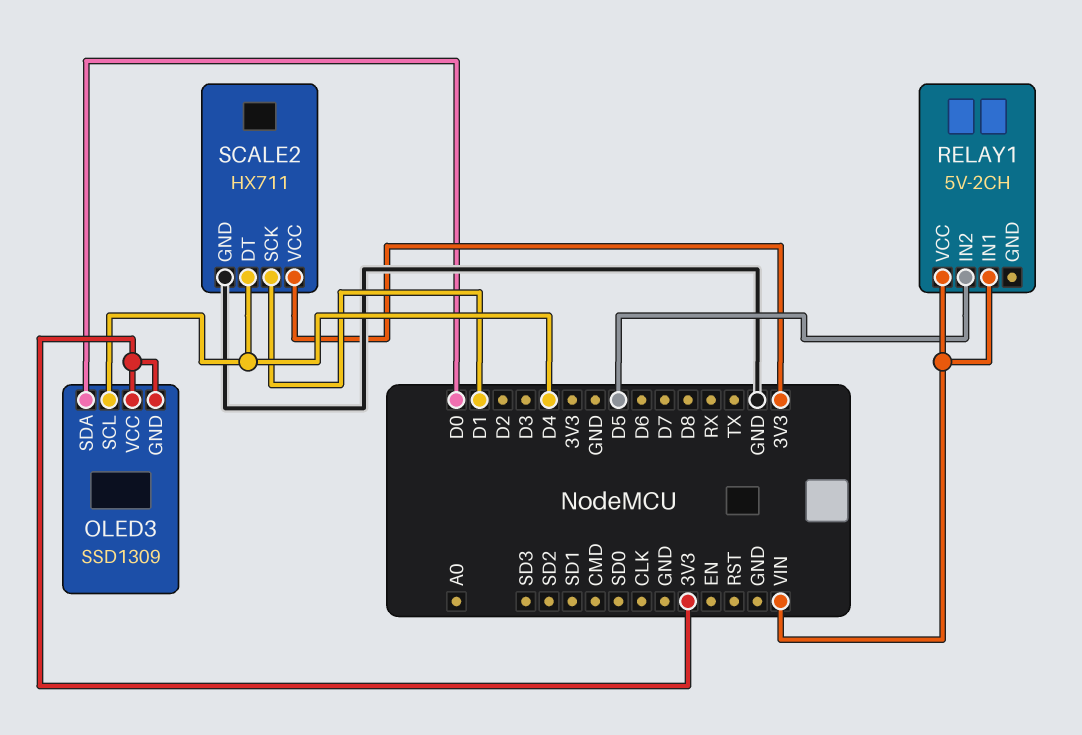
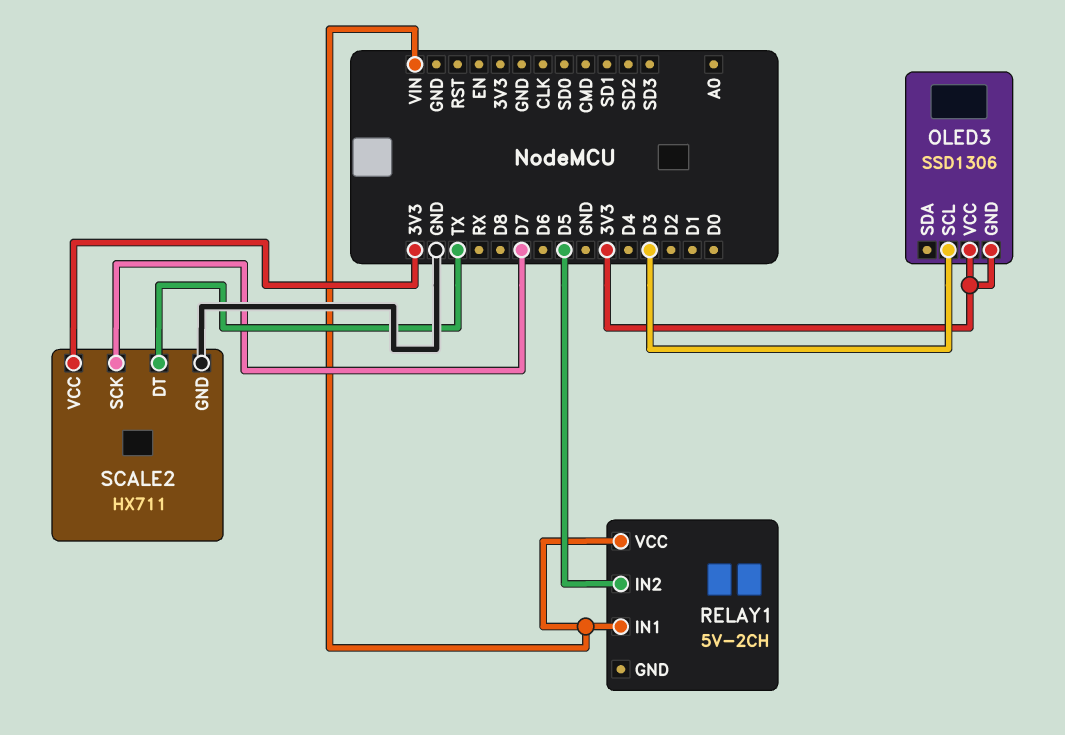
OLED3: SSD1309 -> SSD1306
OLED3 pin SCL: D4 -> D3
OLED3 pin SDA: D0 -> none
SCALE2 pin DT: D4 -> TX
SCALE2 pin SCK: D1 -> D7

